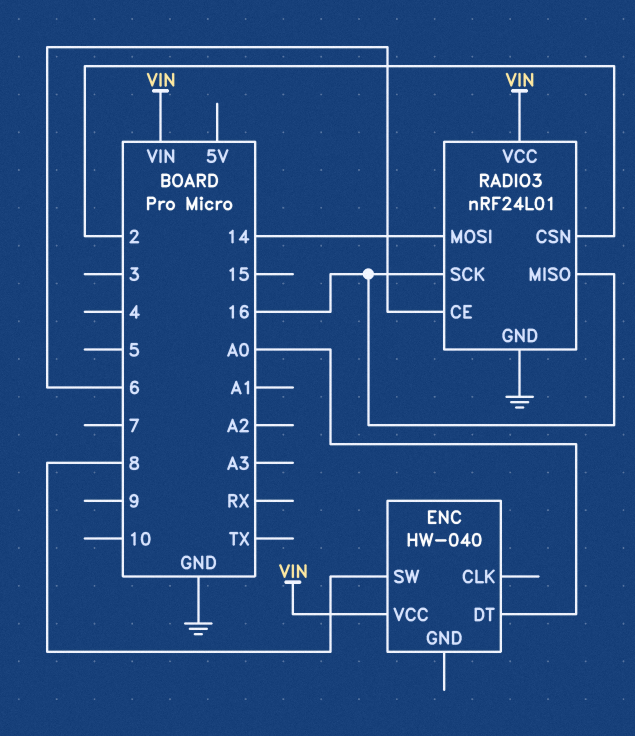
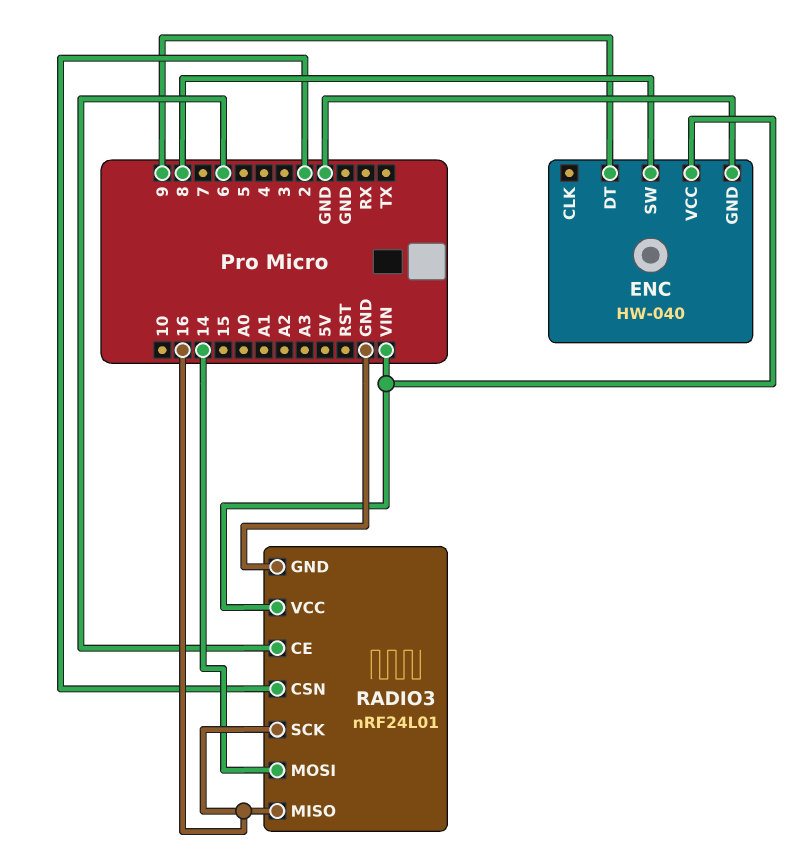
ENC pin DT: A0 -> 9
ENC pin GND: none -> GND

